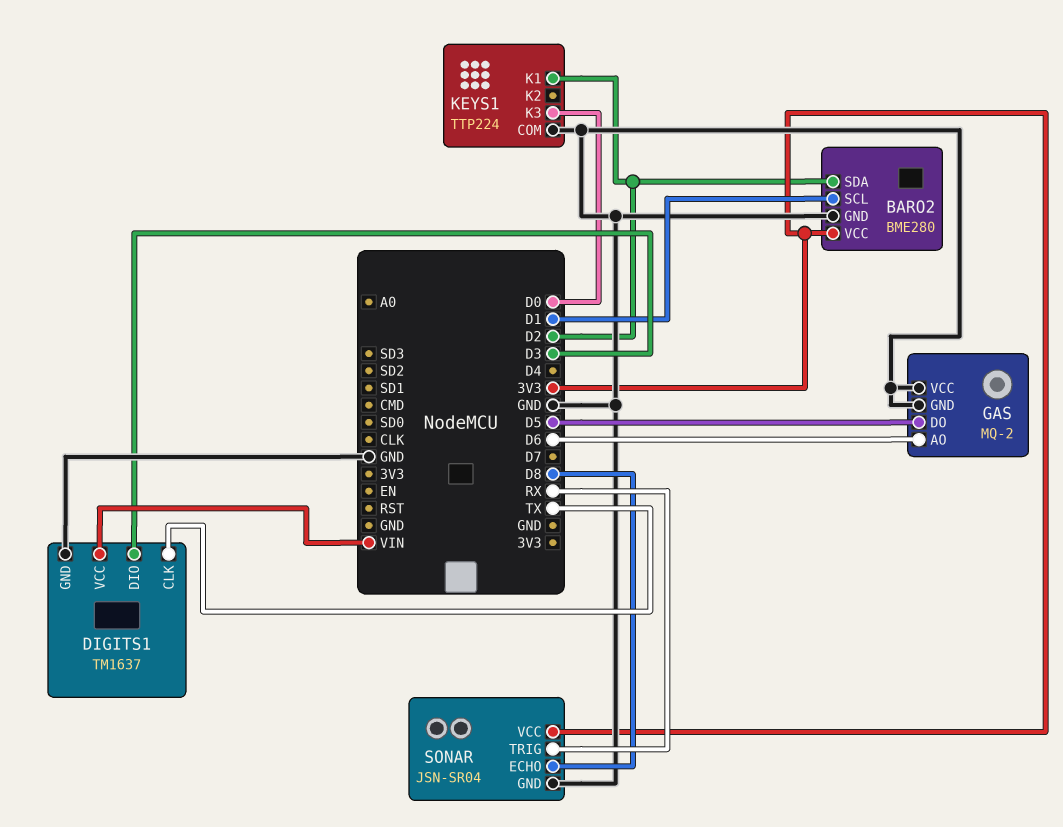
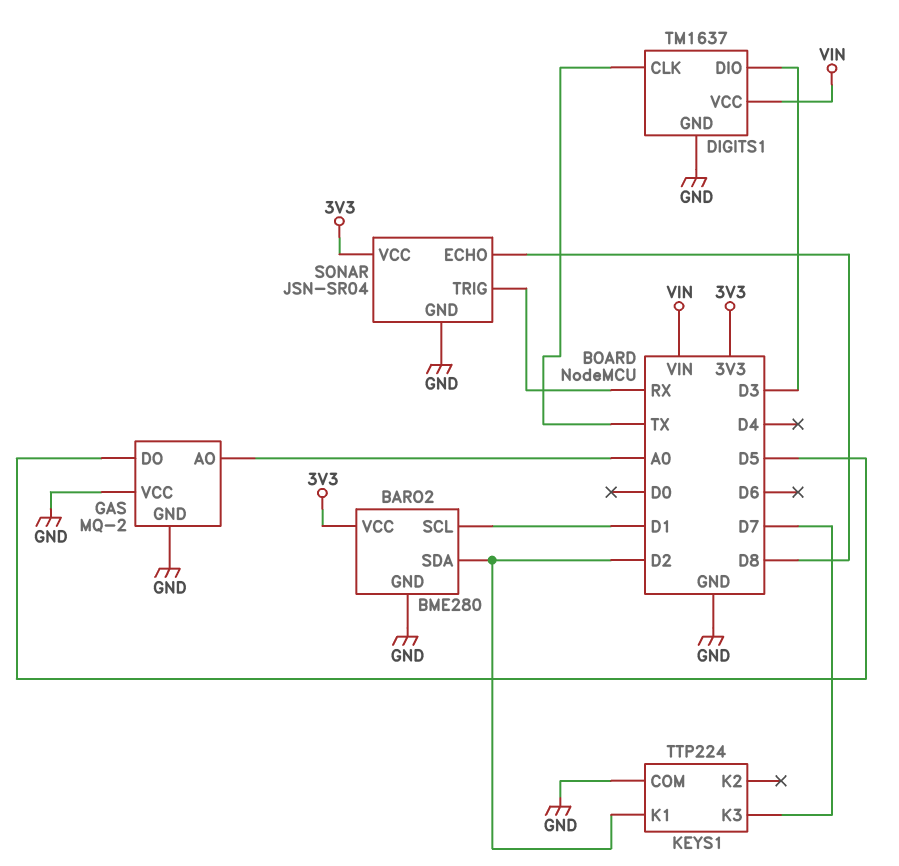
GAS pin AO: D6 -> A0
KEYS1 pin K3: D0 -> D7

